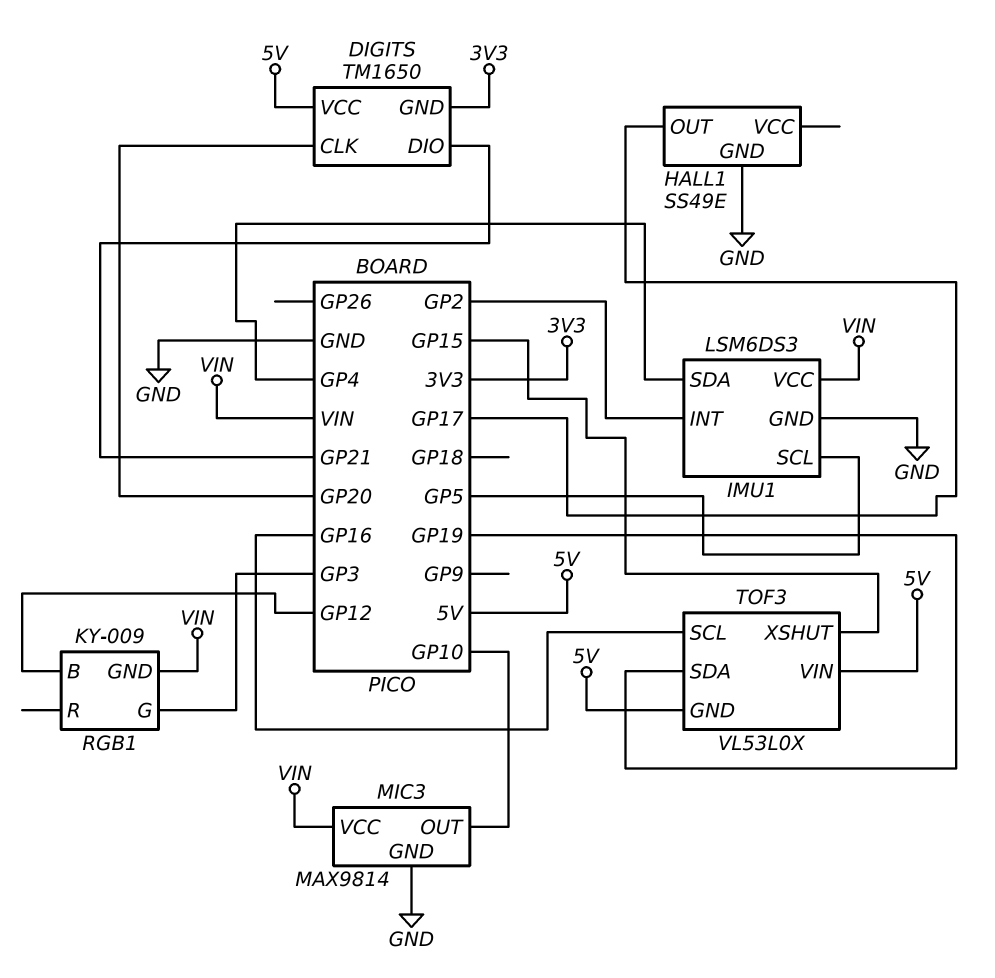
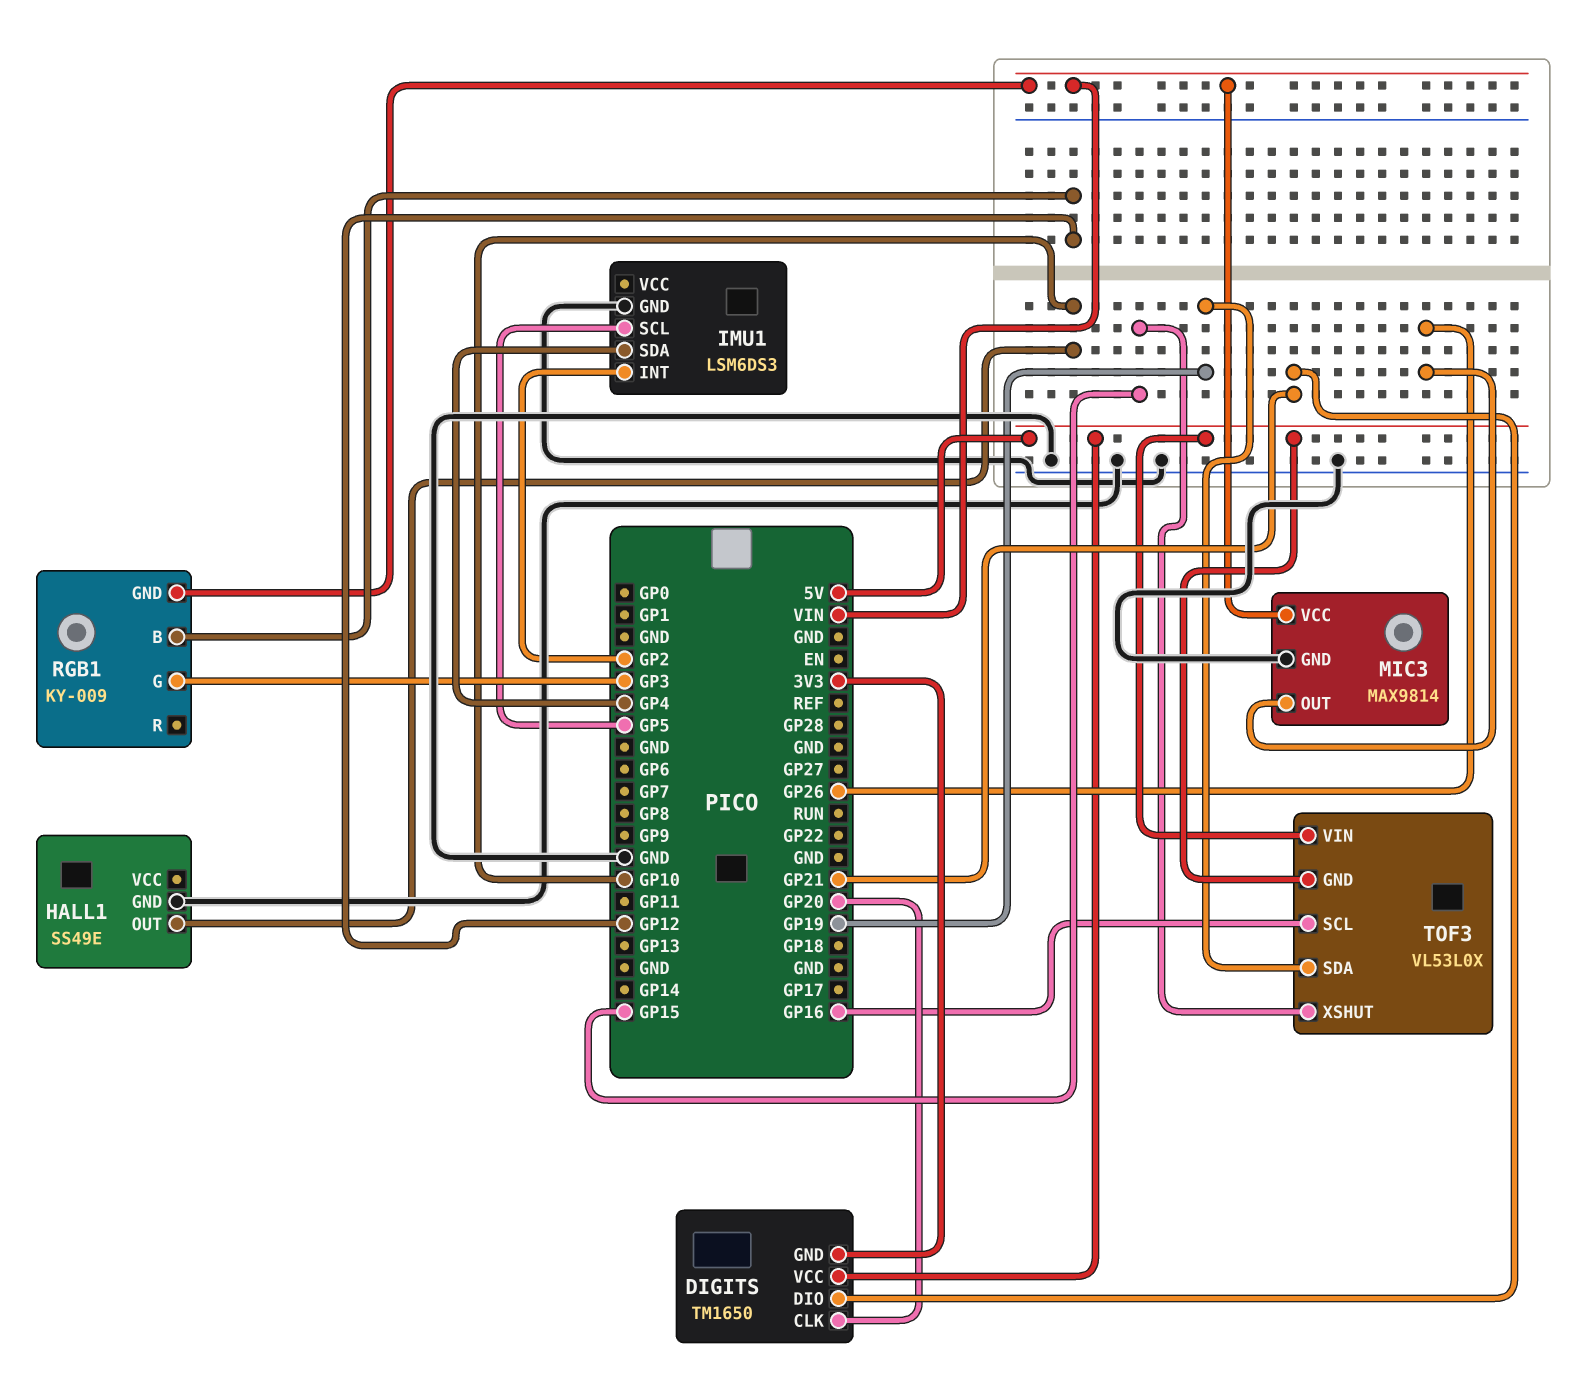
HALL1 pin OUT: GP17 -> GP10
IMU1 pin VCC: VIN -> none
MIC3 pin OUT: GP10 -> GP26

